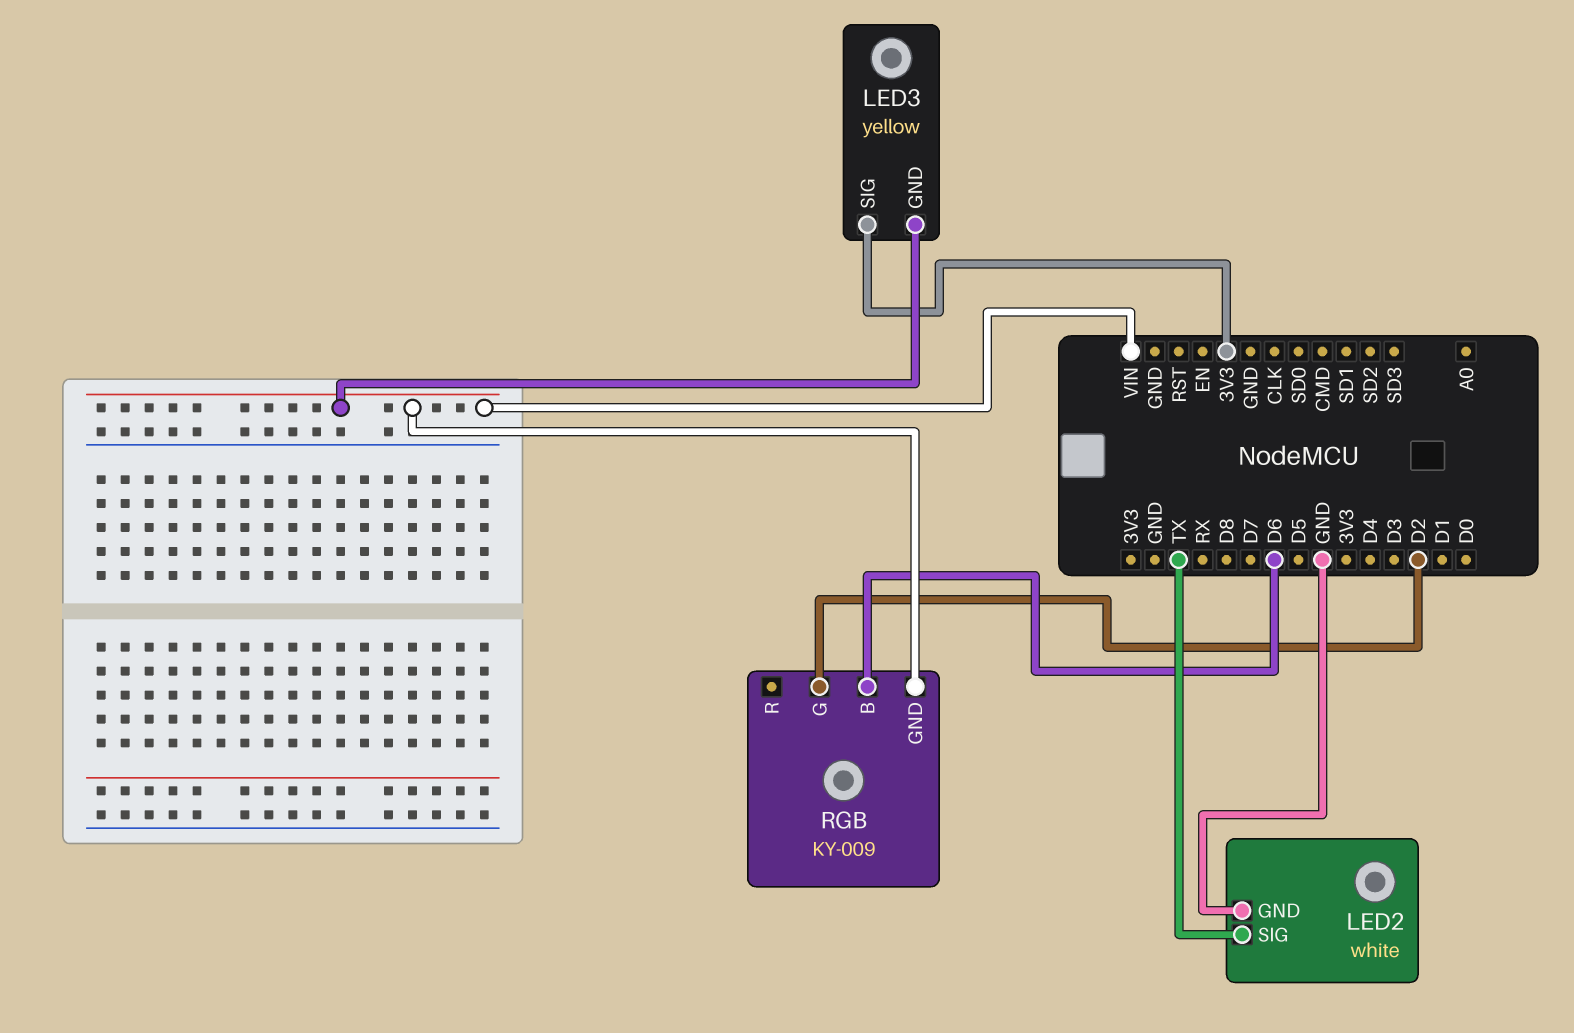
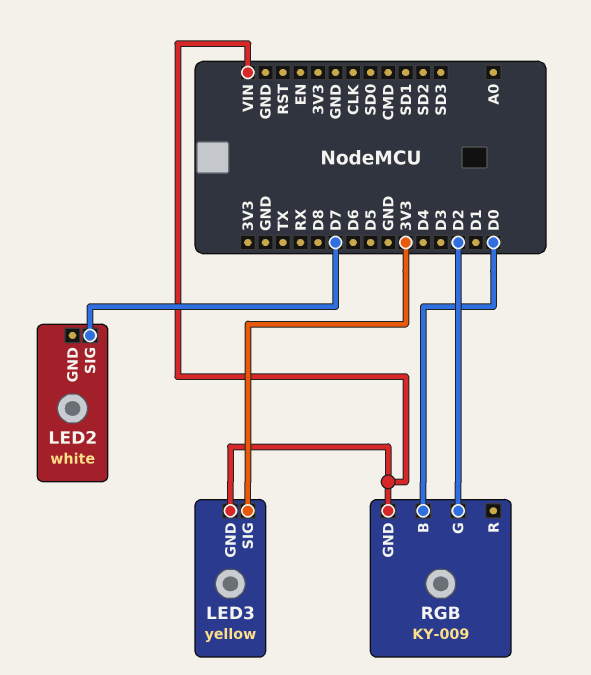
LED2 pin GND: GND -> none
LED2 pin SIG: TX -> D7
RGB pin B: D6 -> D0

